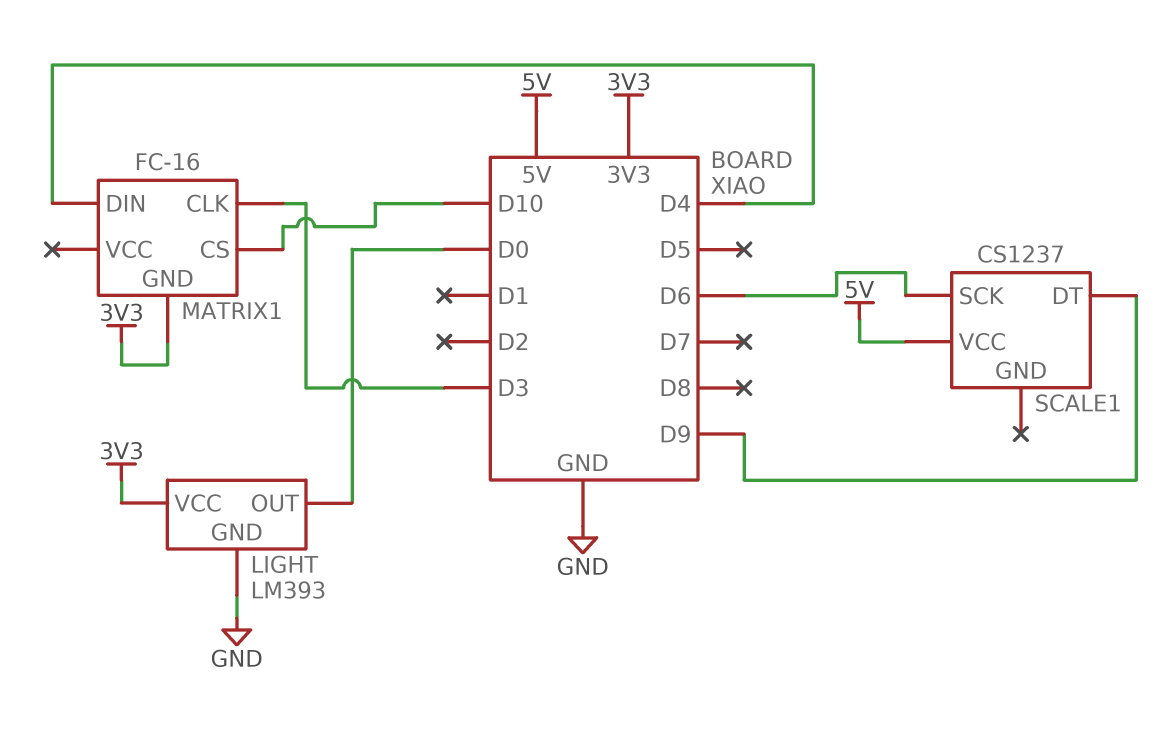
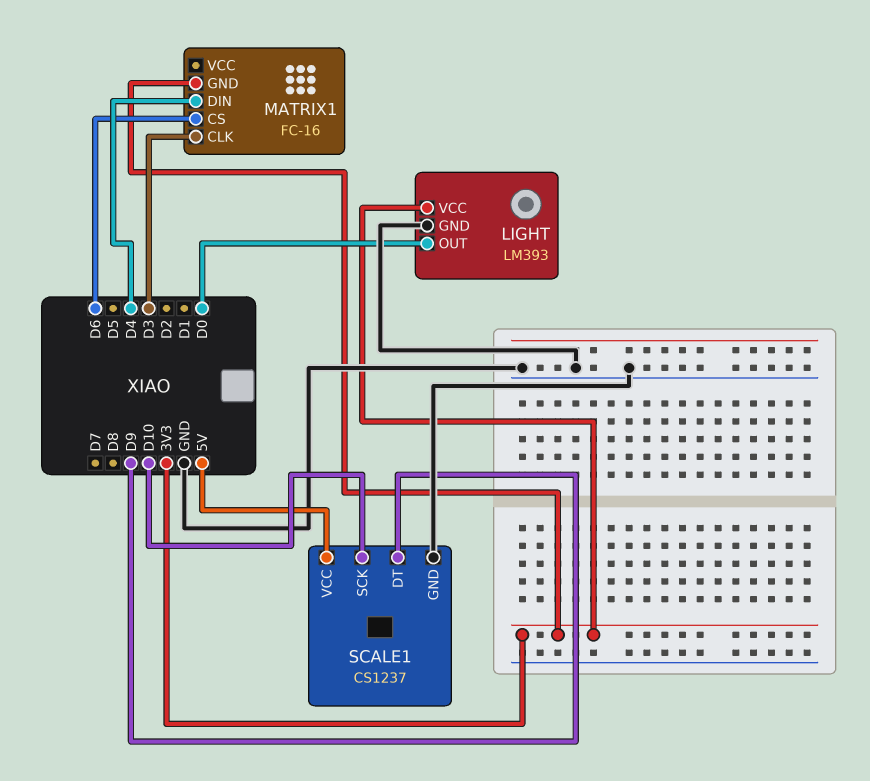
MATRIX1 pin CS: D10 -> D6
SCALE1 pin GND: none -> GND
SCALE1 pin SCK: D6 -> D10

